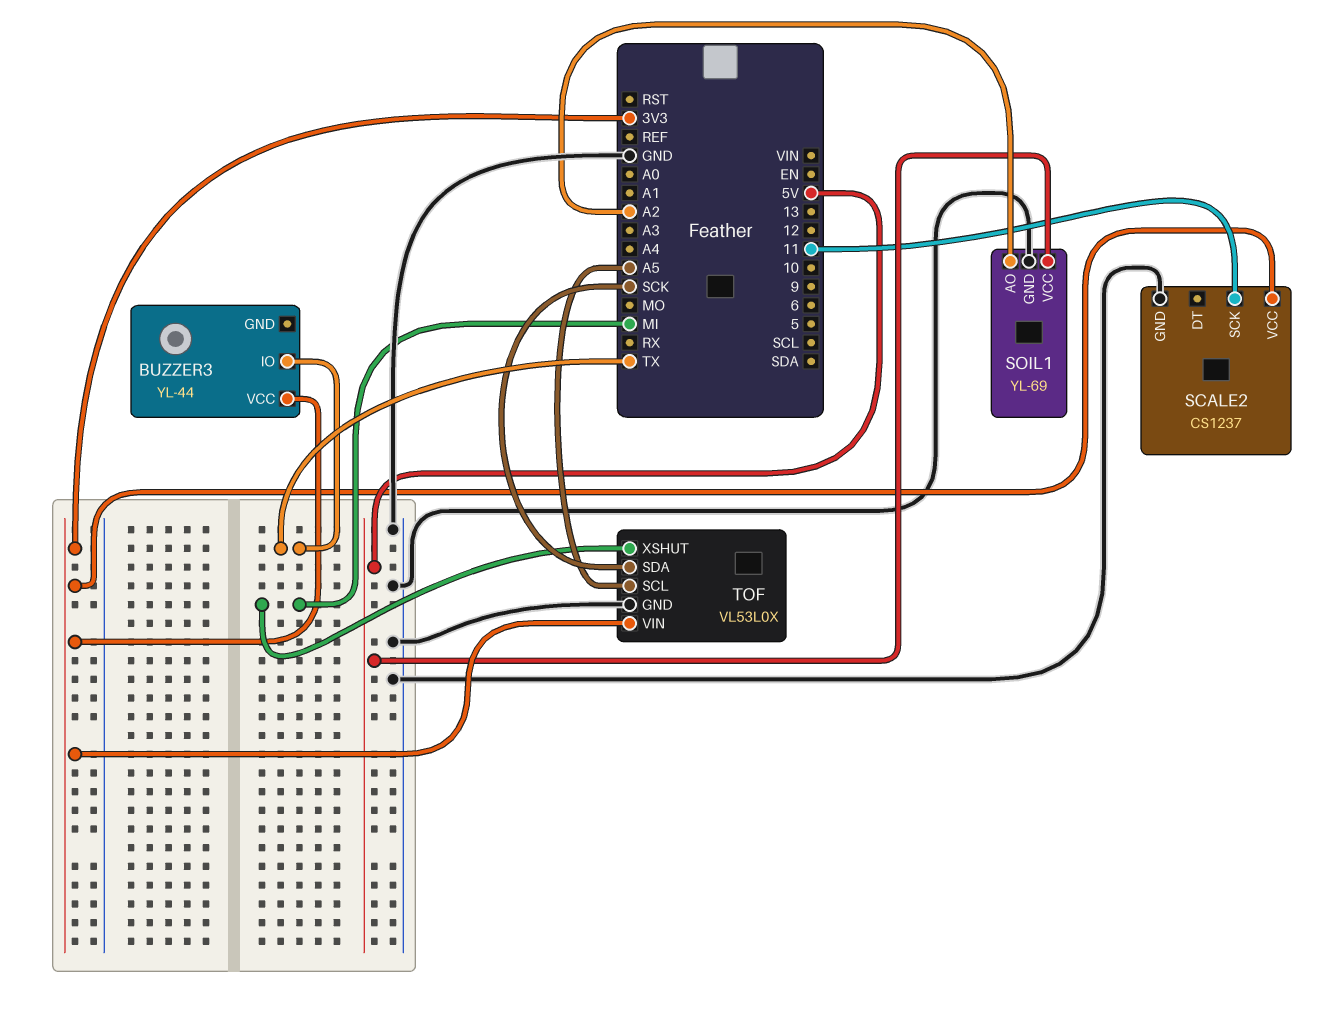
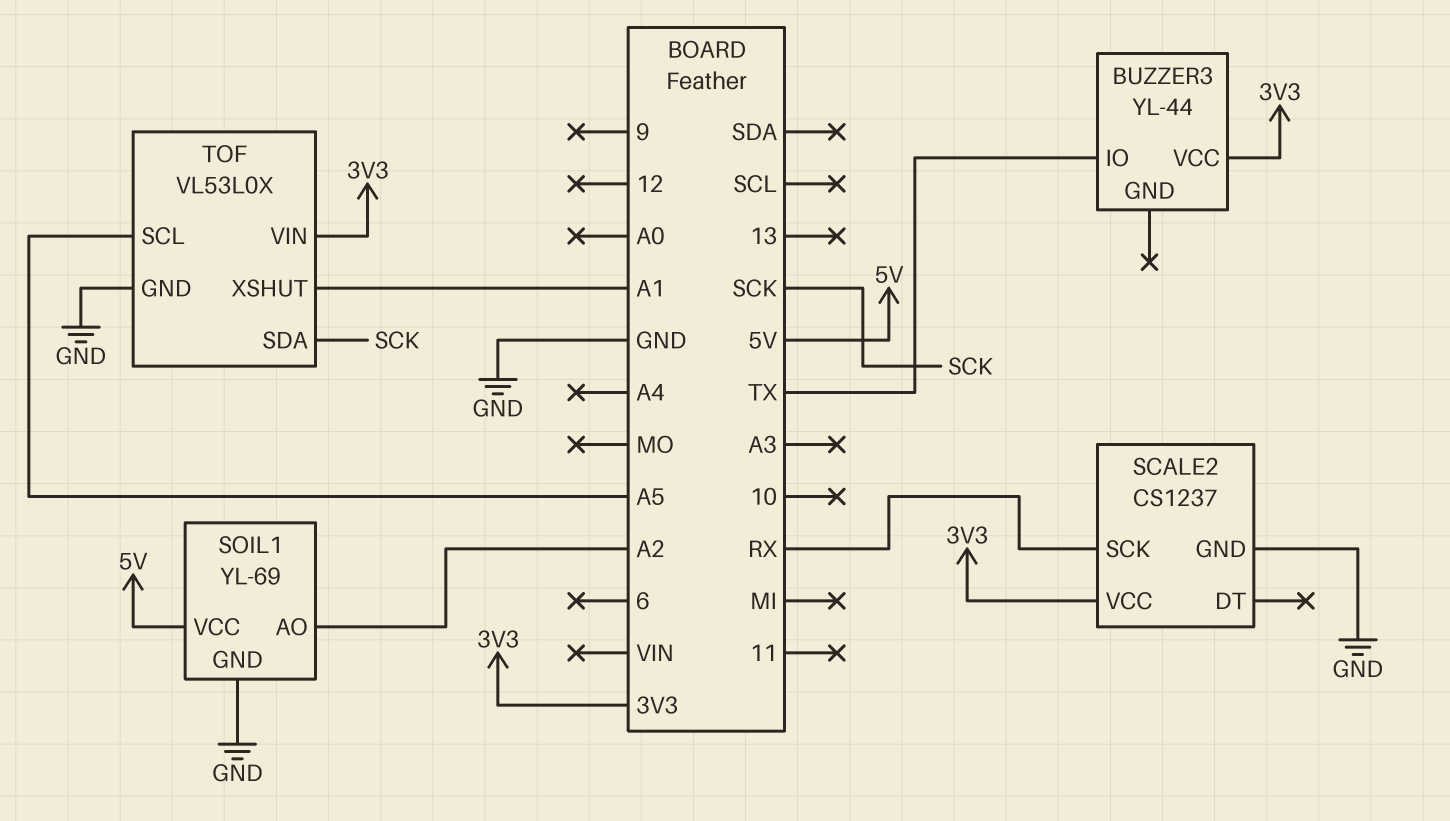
SCALE2 pin SCK: 11 -> RX
TOF pin XSHUT: MI -> A1

